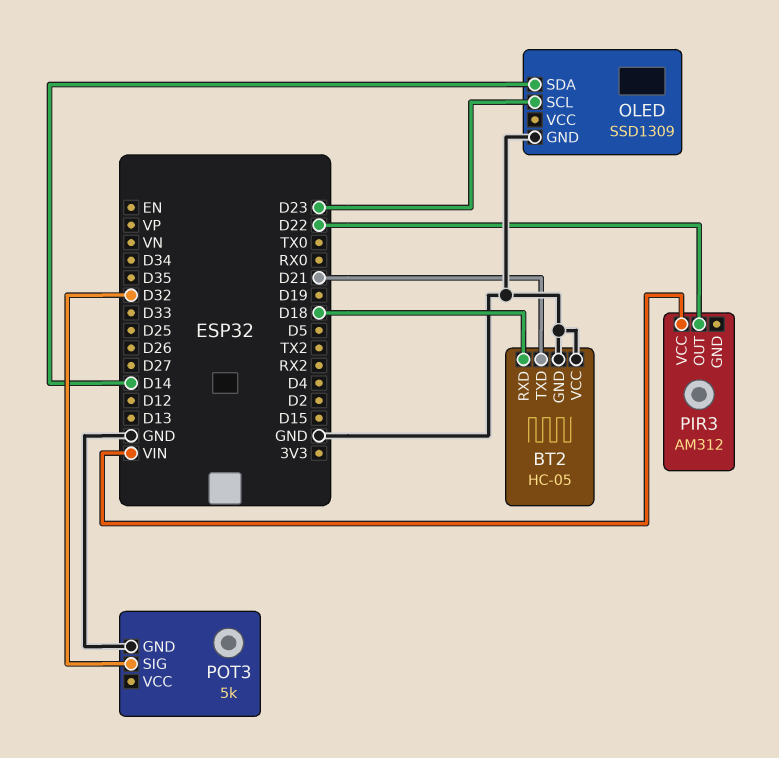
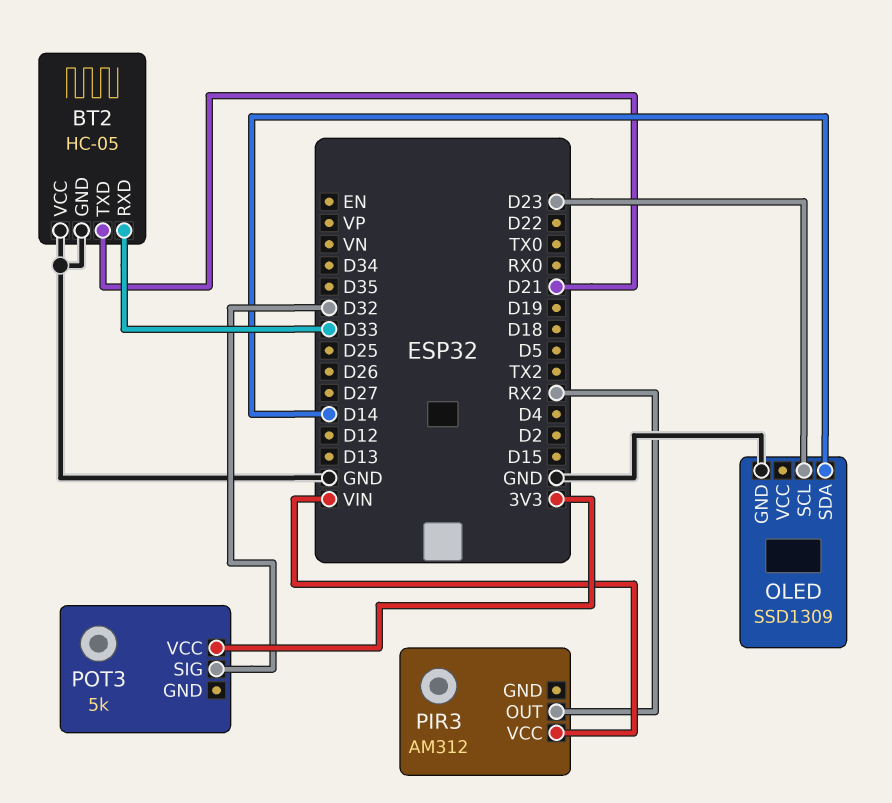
BT2 pin RXD: D18 -> D33
PIR3 pin OUT: D22 -> RX2
POT3 pin GND: GND -> none
POT3 pin VCC: none -> 3V3

